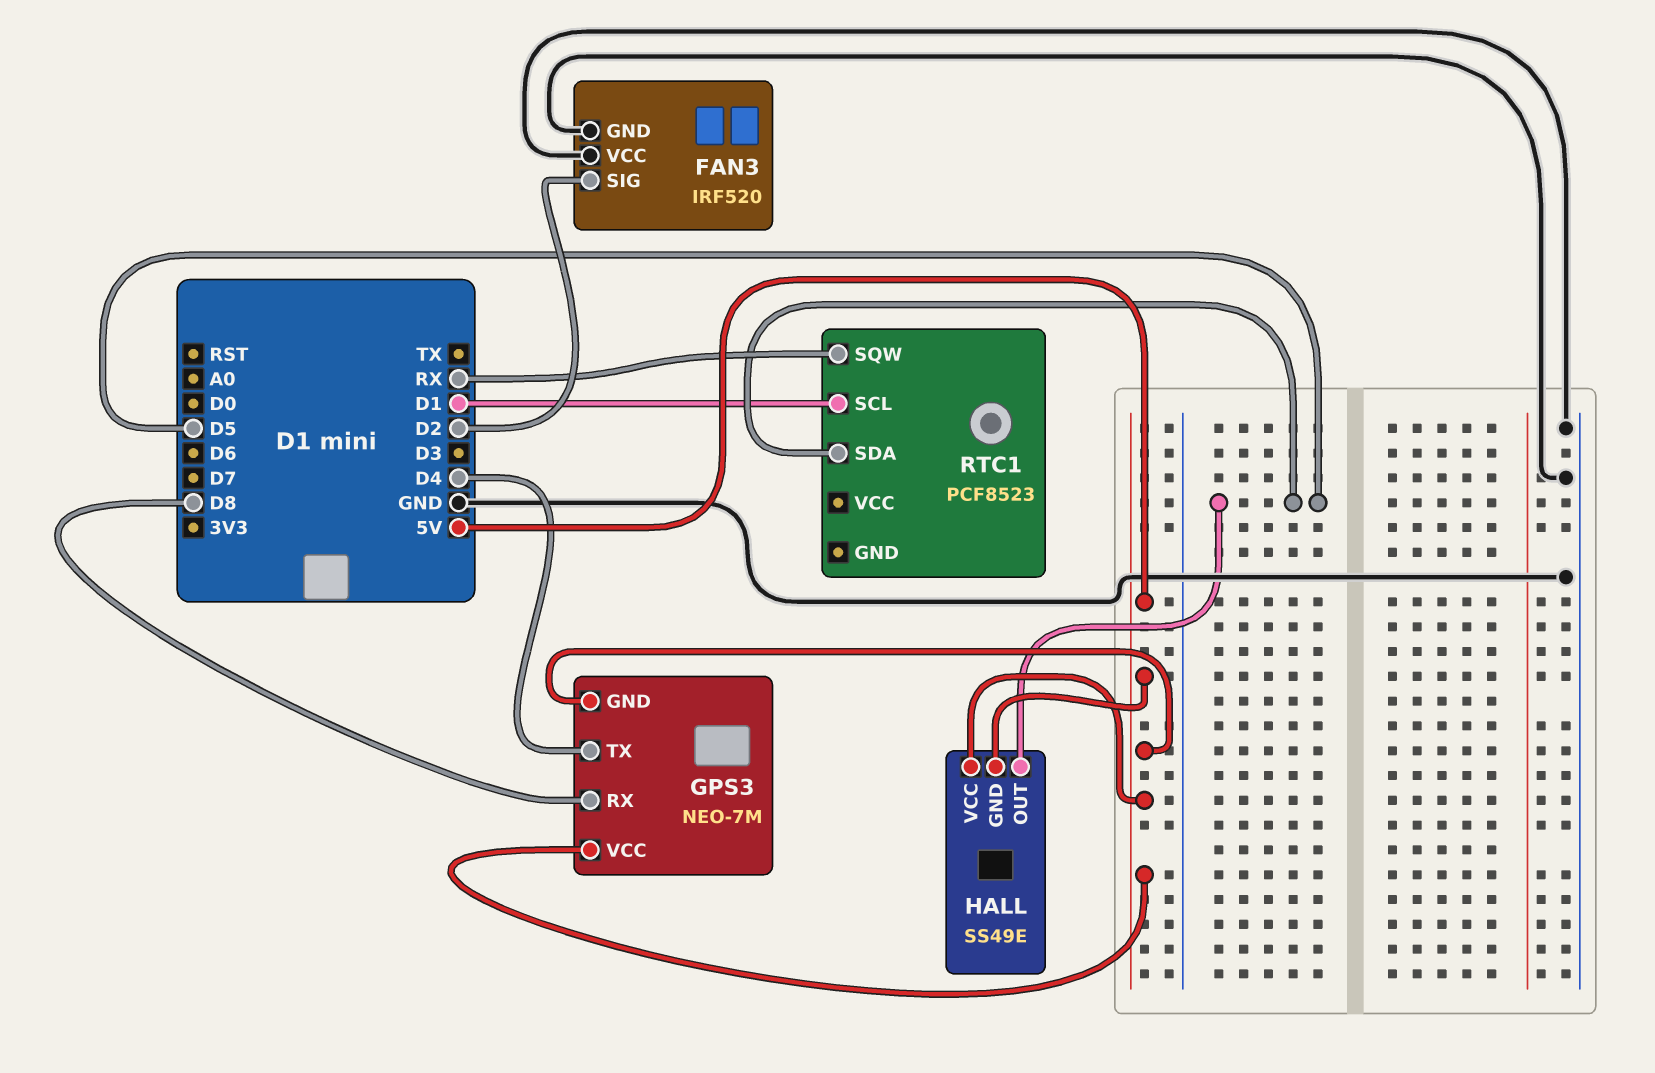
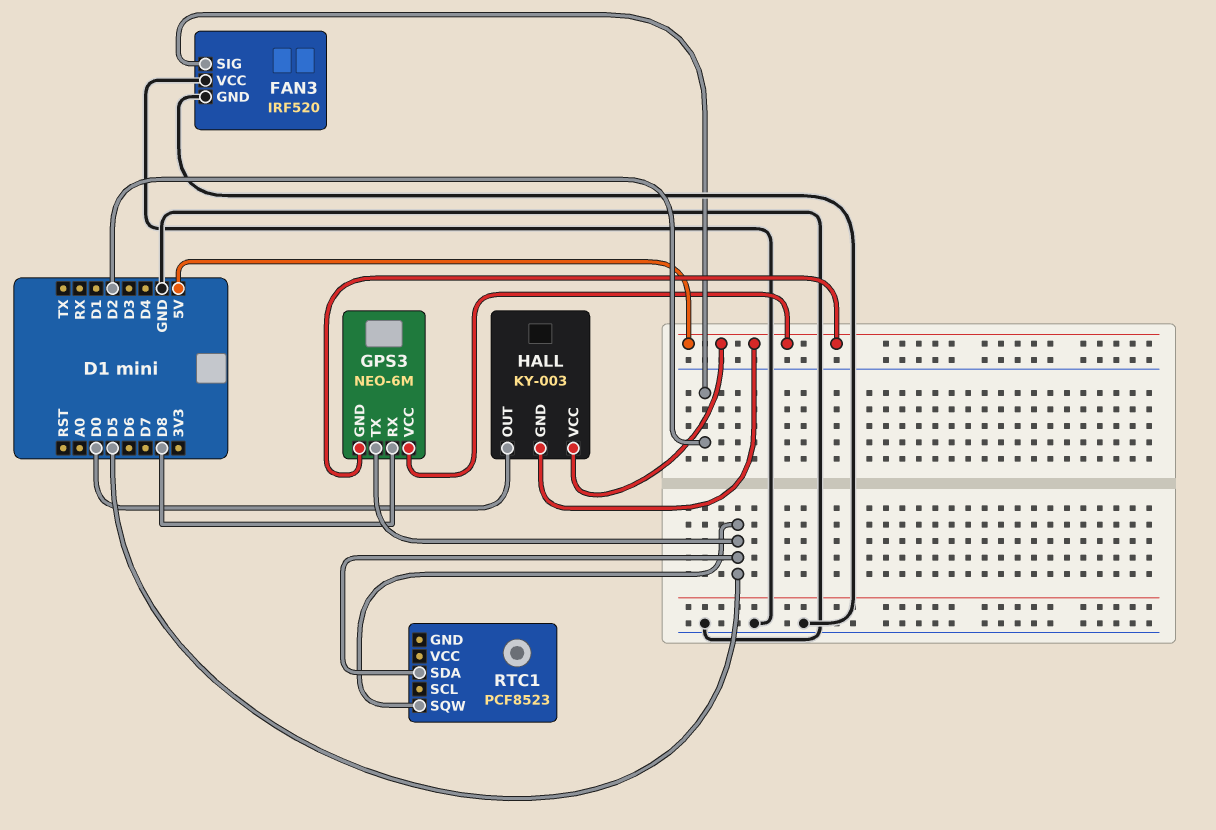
GPS3: NEO-7M -> NEO-6M
GPS3 pin TX: D4 -> D5
HALL: SS49E -> KY-003
HALL pin OUT: D5 -> D0
RTC1 pin SCL: D1 -> none
RTC1 pin SQW: RX -> D5

